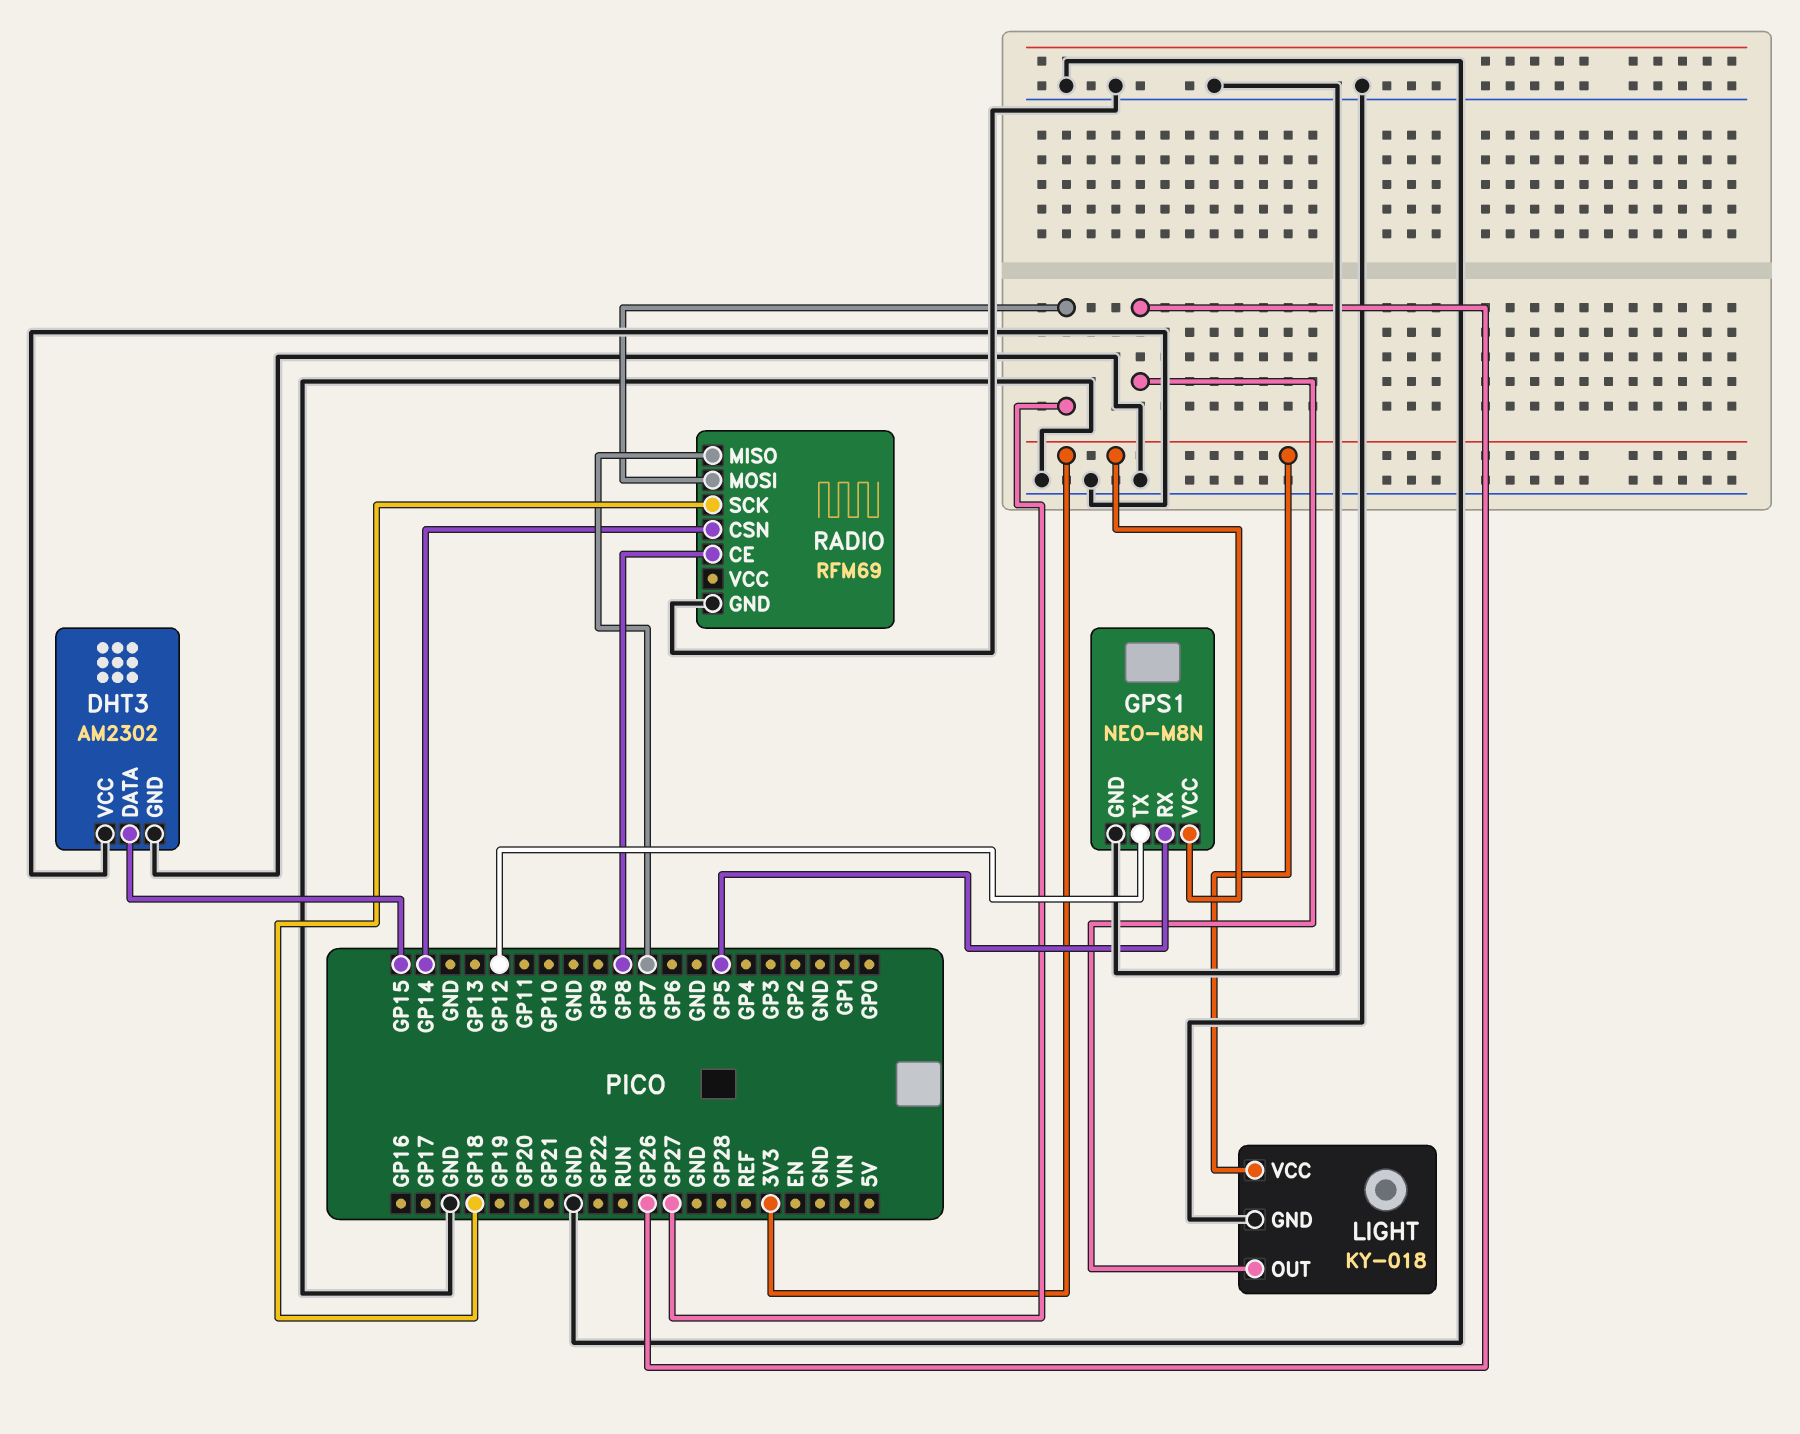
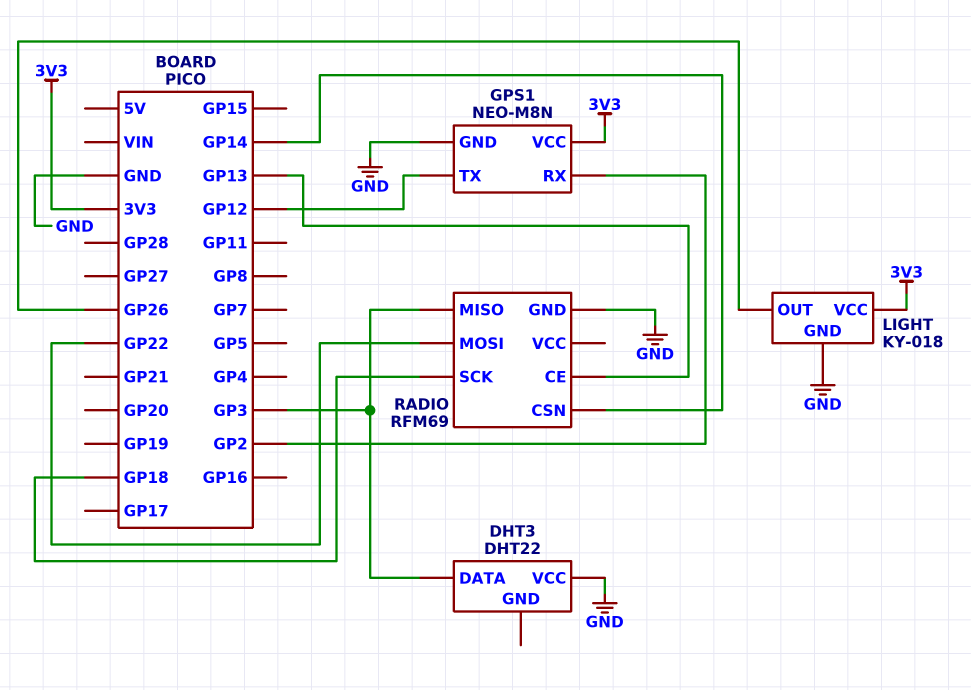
DHT3: AM2302 -> DHT22
DHT3 pin DATA: GP15 -> GP3
DHT3 pin GND: GND -> none
GPS1 pin RX: GP5 -> GP2
RADIO pin CE: GP8 -> GP13
RADIO pin MISO: GP7 -> GP3
RADIO pin MOSI: GP27 -> GP22

